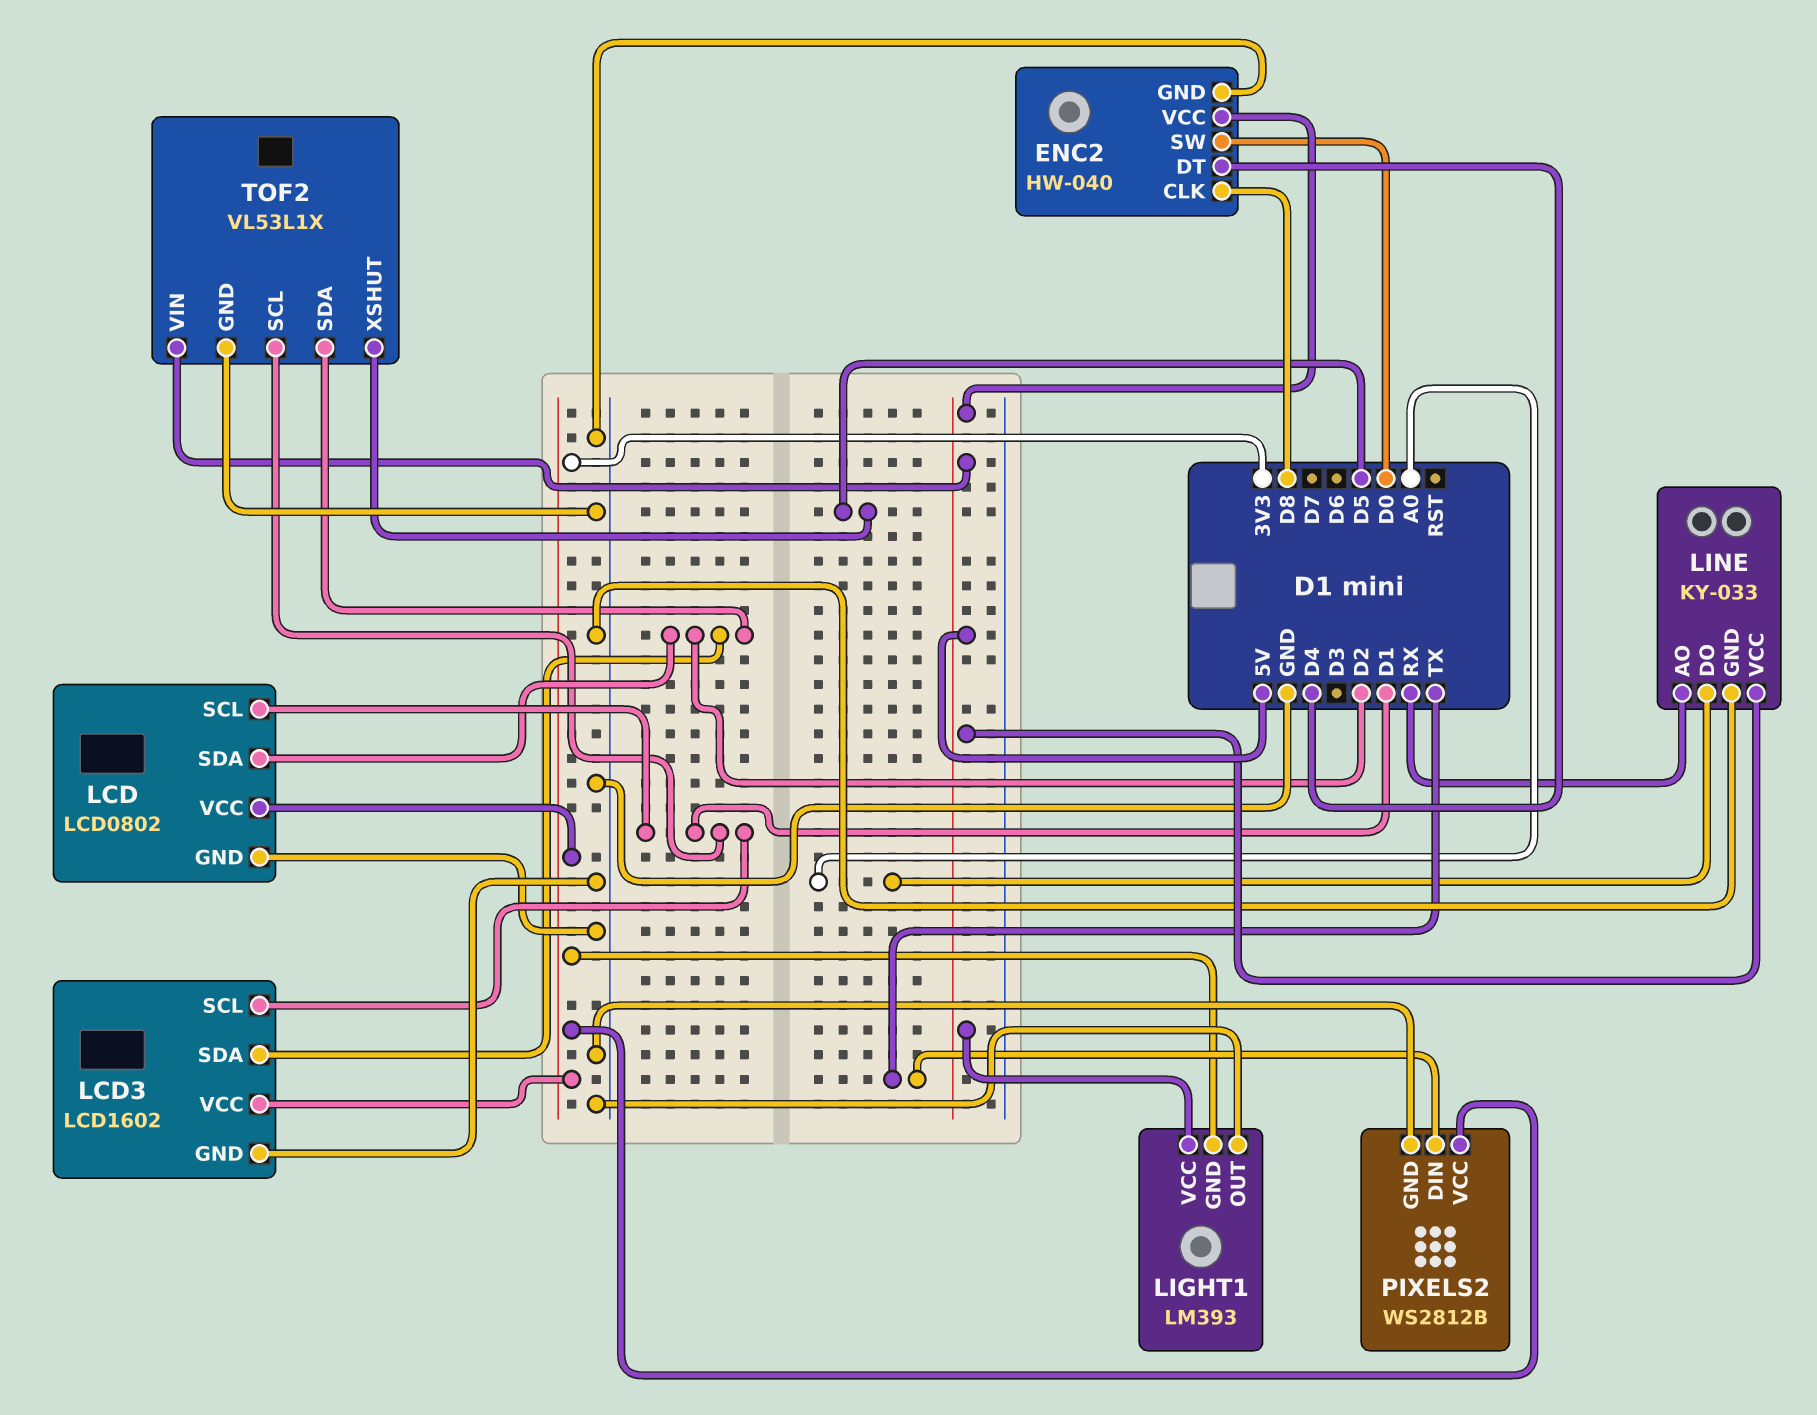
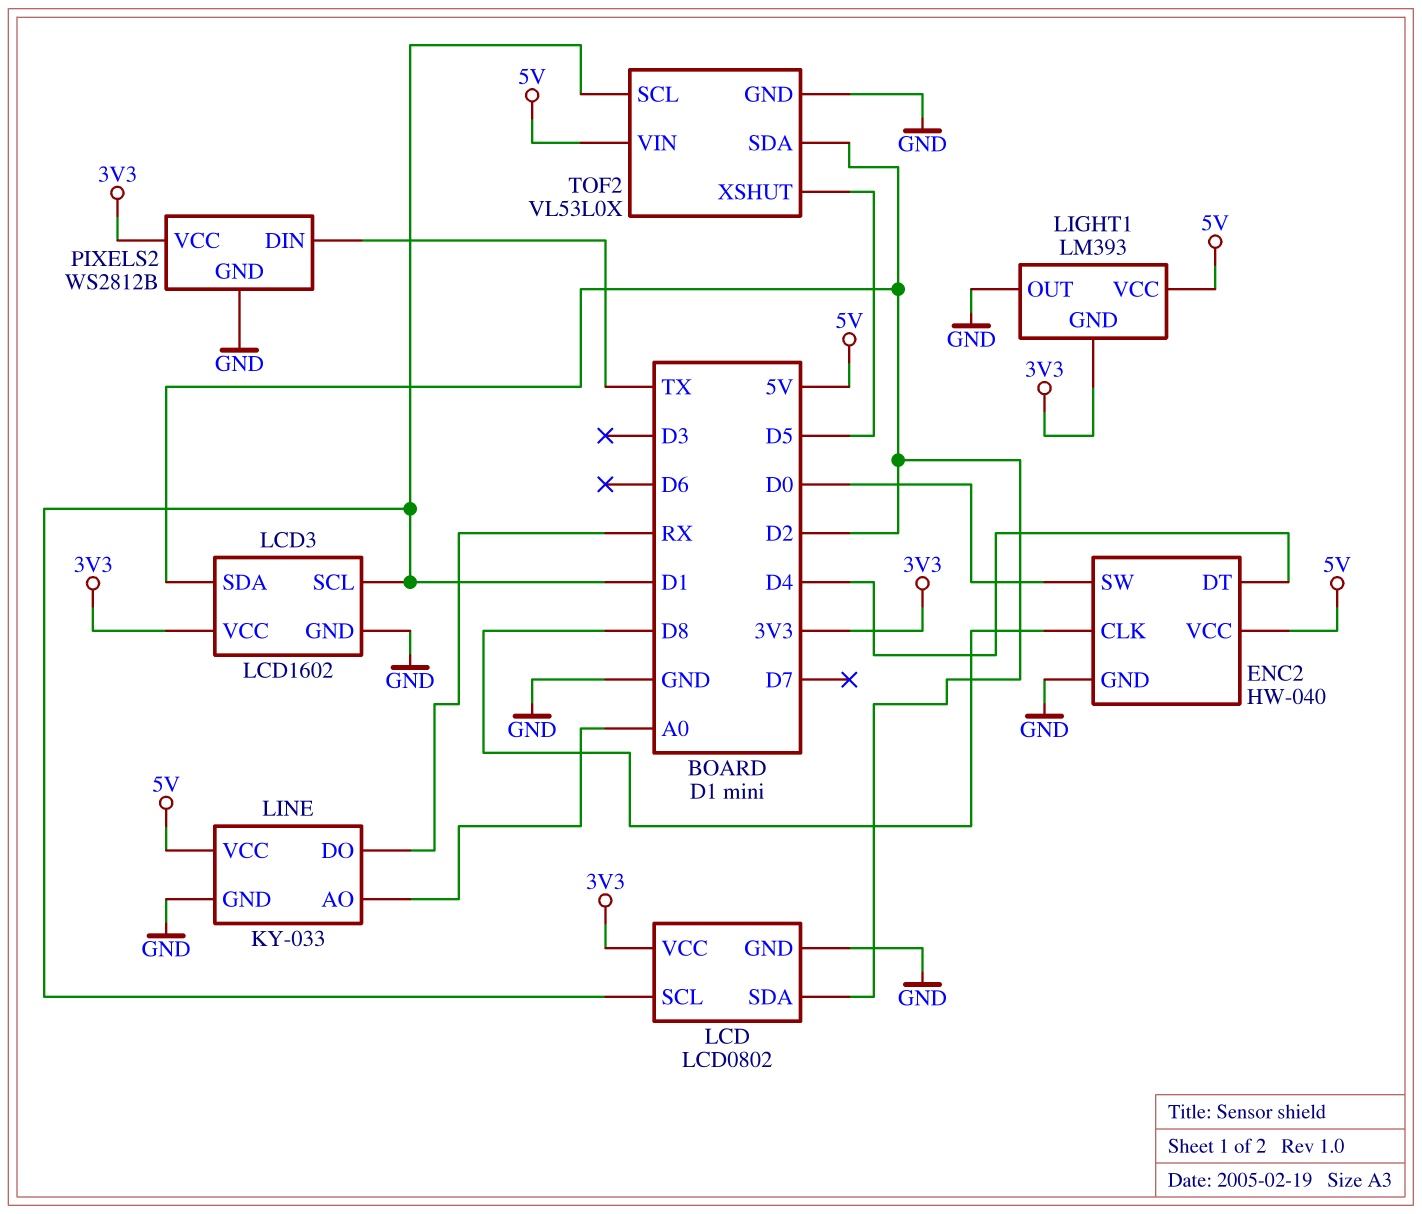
LINE pin AO: RX -> A0
LINE pin DO: A0 -> RX
TOF2: VL53L1X -> VL53L0X

